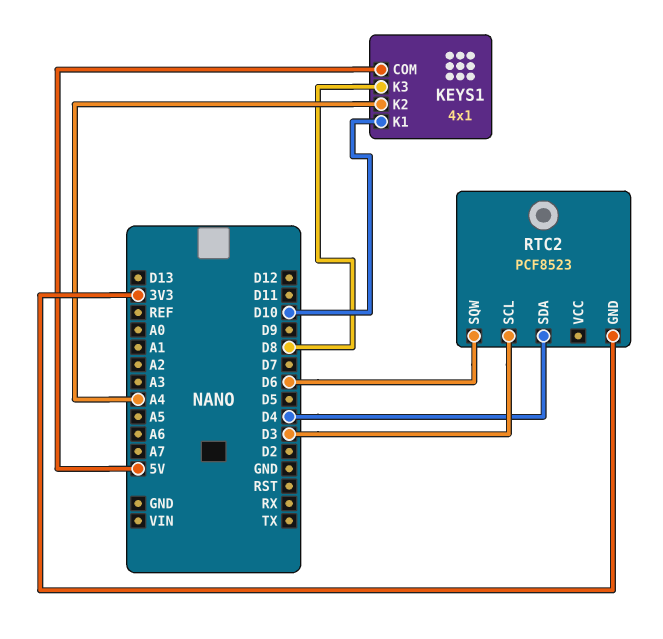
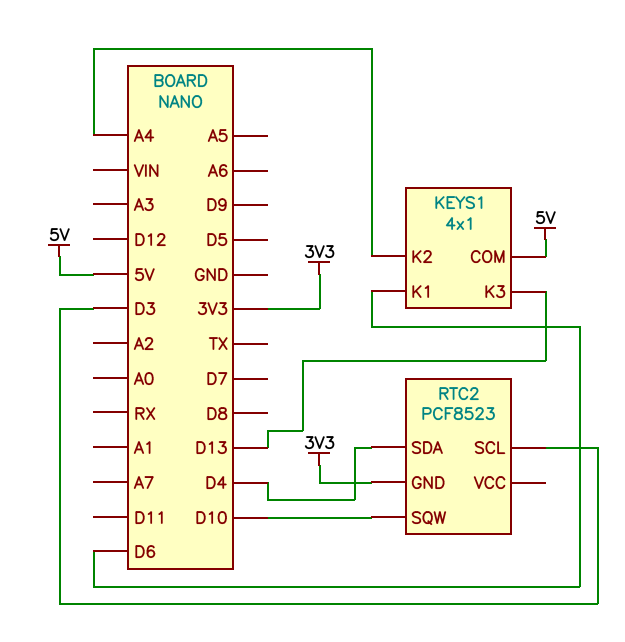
KEYS1 pin K1: D10 -> D6
KEYS1 pin K3: D8 -> D13
RTC2 pin SQW: D6 -> D10

